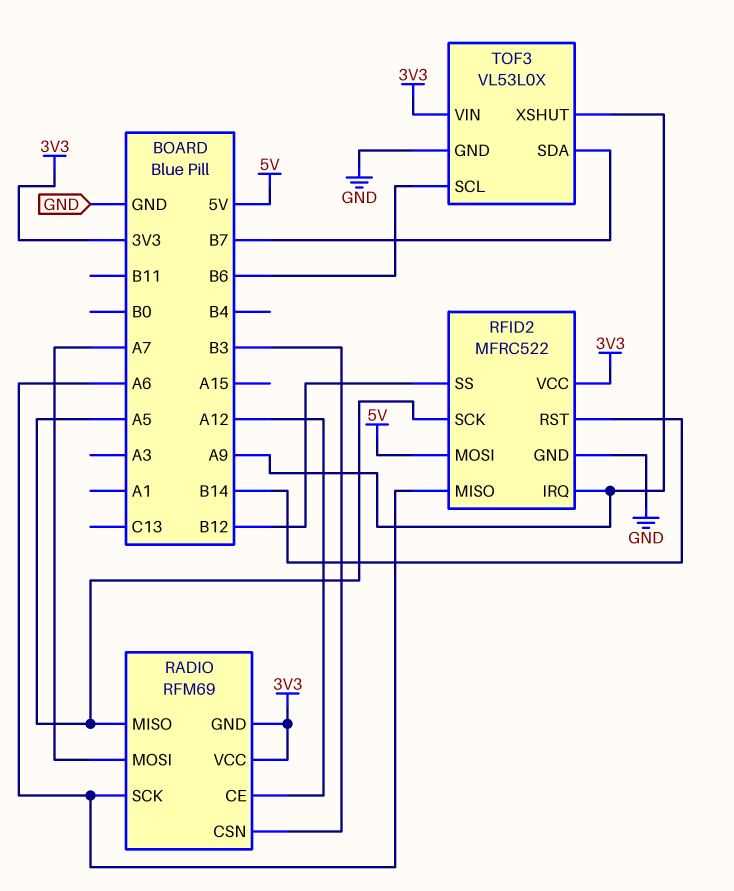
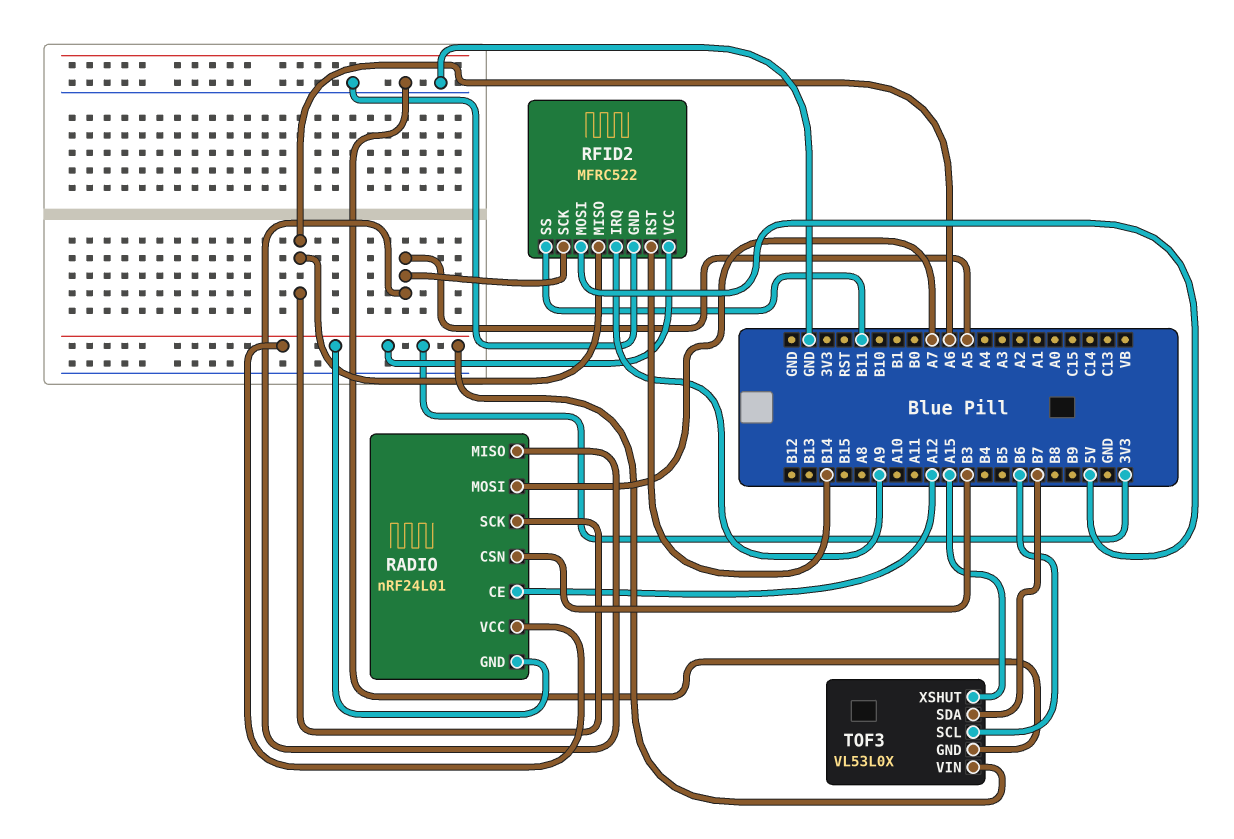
RADIO: RFM69 -> nRF24L01
RFID2 pin SS: B12 -> B11
TOF3 pin XSHUT: A9 -> A15

